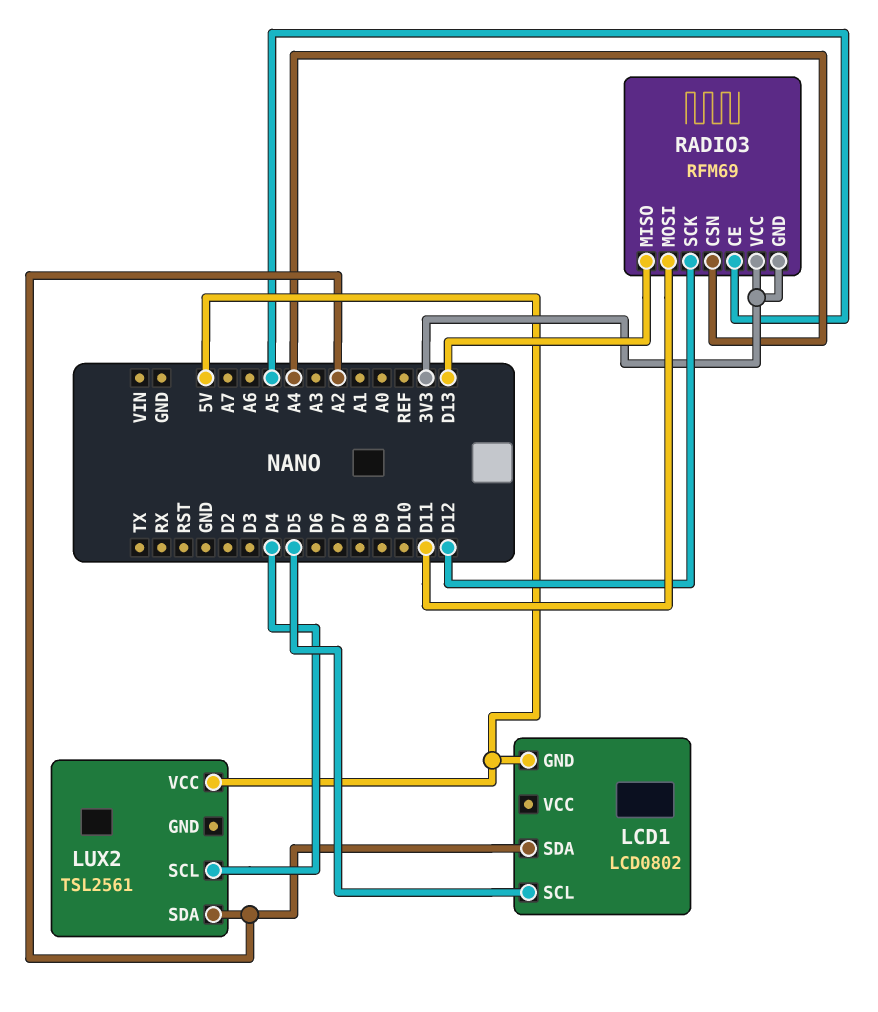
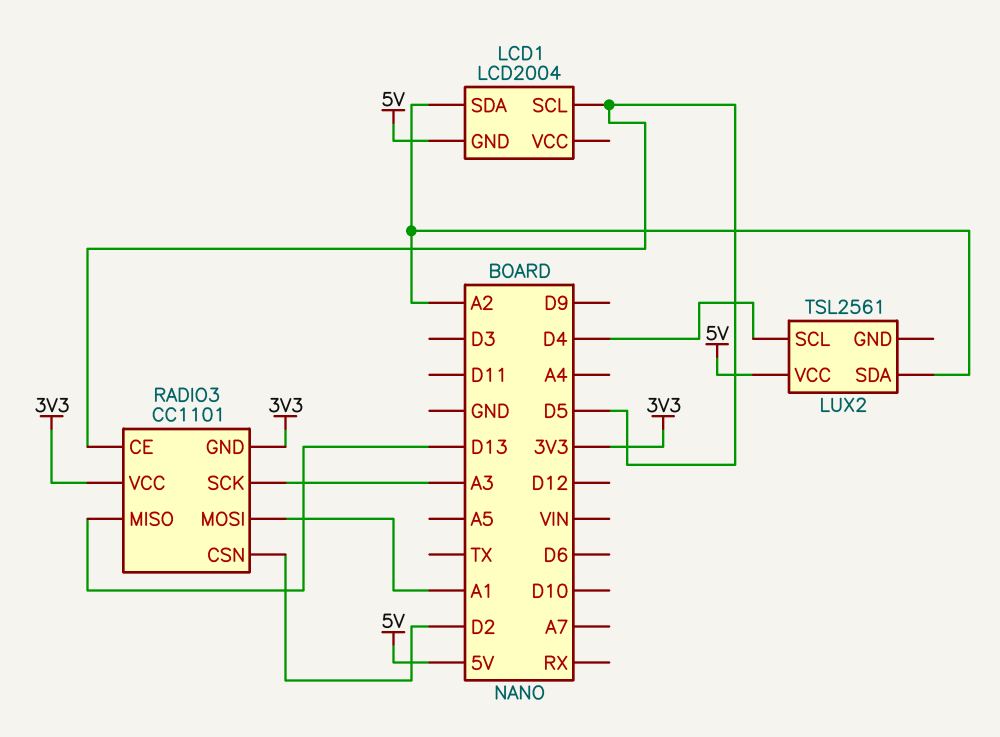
LCD1: LCD0802 -> LCD2004
RADIO3: RFM69 -> CC1101
RADIO3 pin CE: A5 -> D5
RADIO3 pin CSN: A4 -> D2
RADIO3 pin MOSI: D11 -> A1
RADIO3 pin SCK: D12 -> A3

